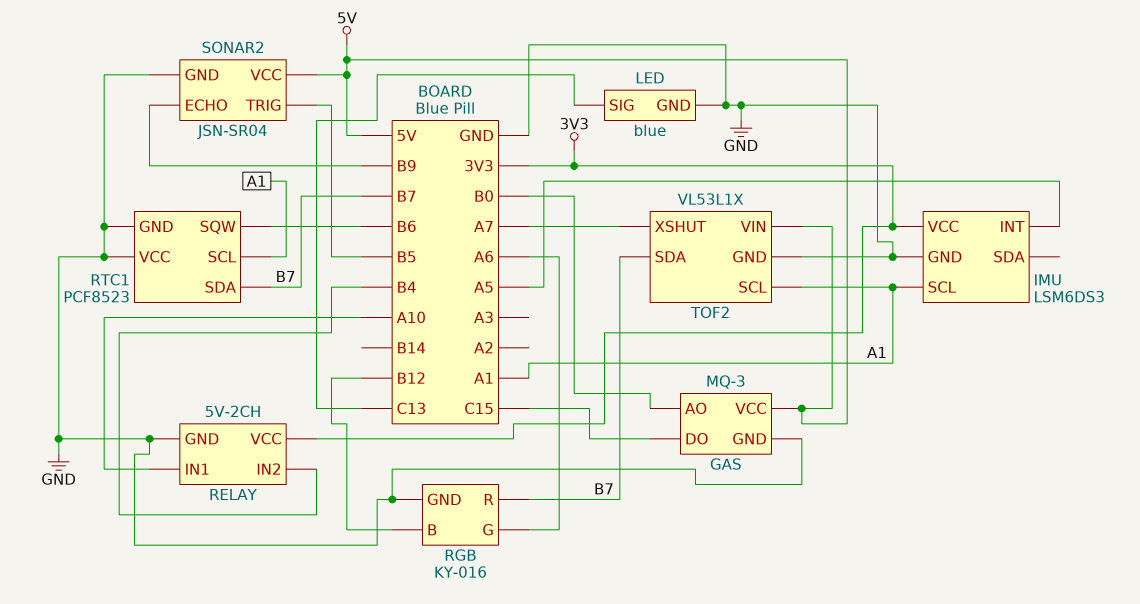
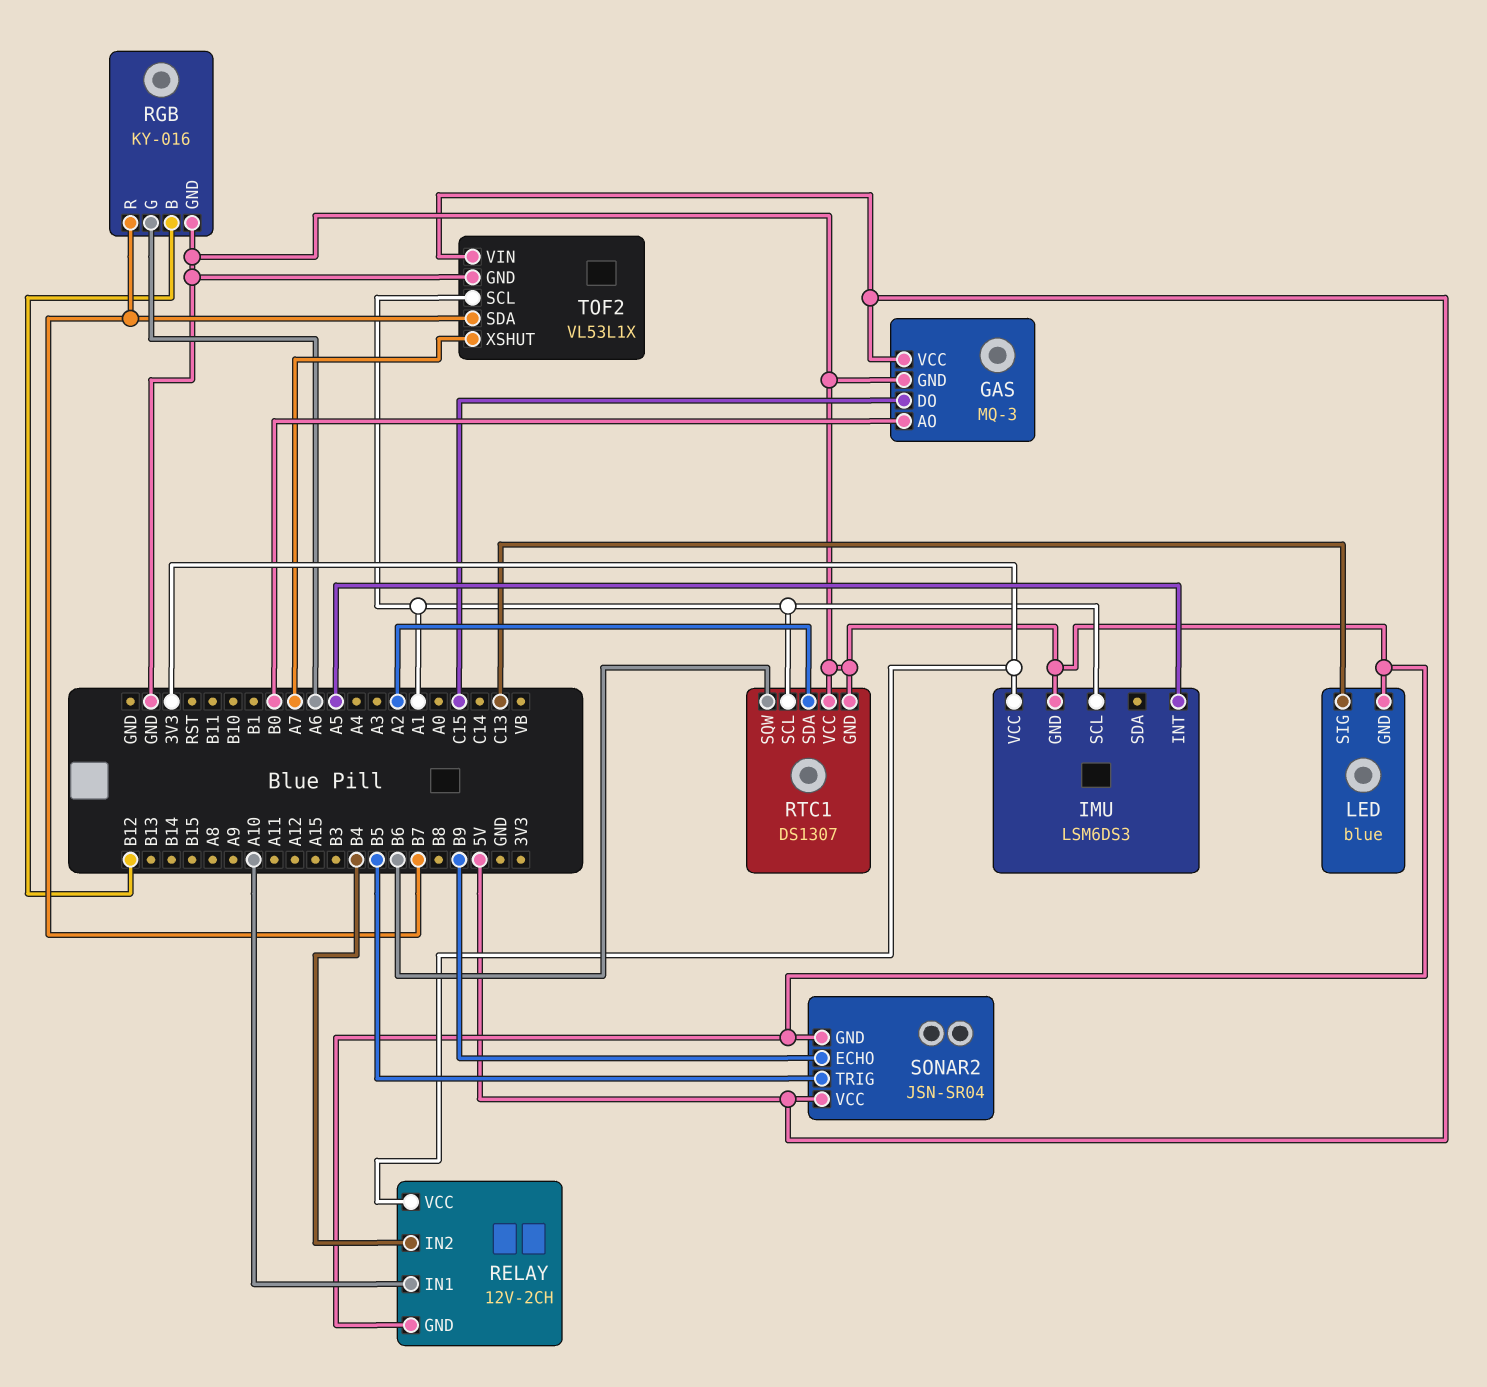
RELAY: 5V-2CH -> 12V-2CH
RTC1: PCF8523 -> DS1307
RTC1 pin SDA: B7 -> A2

